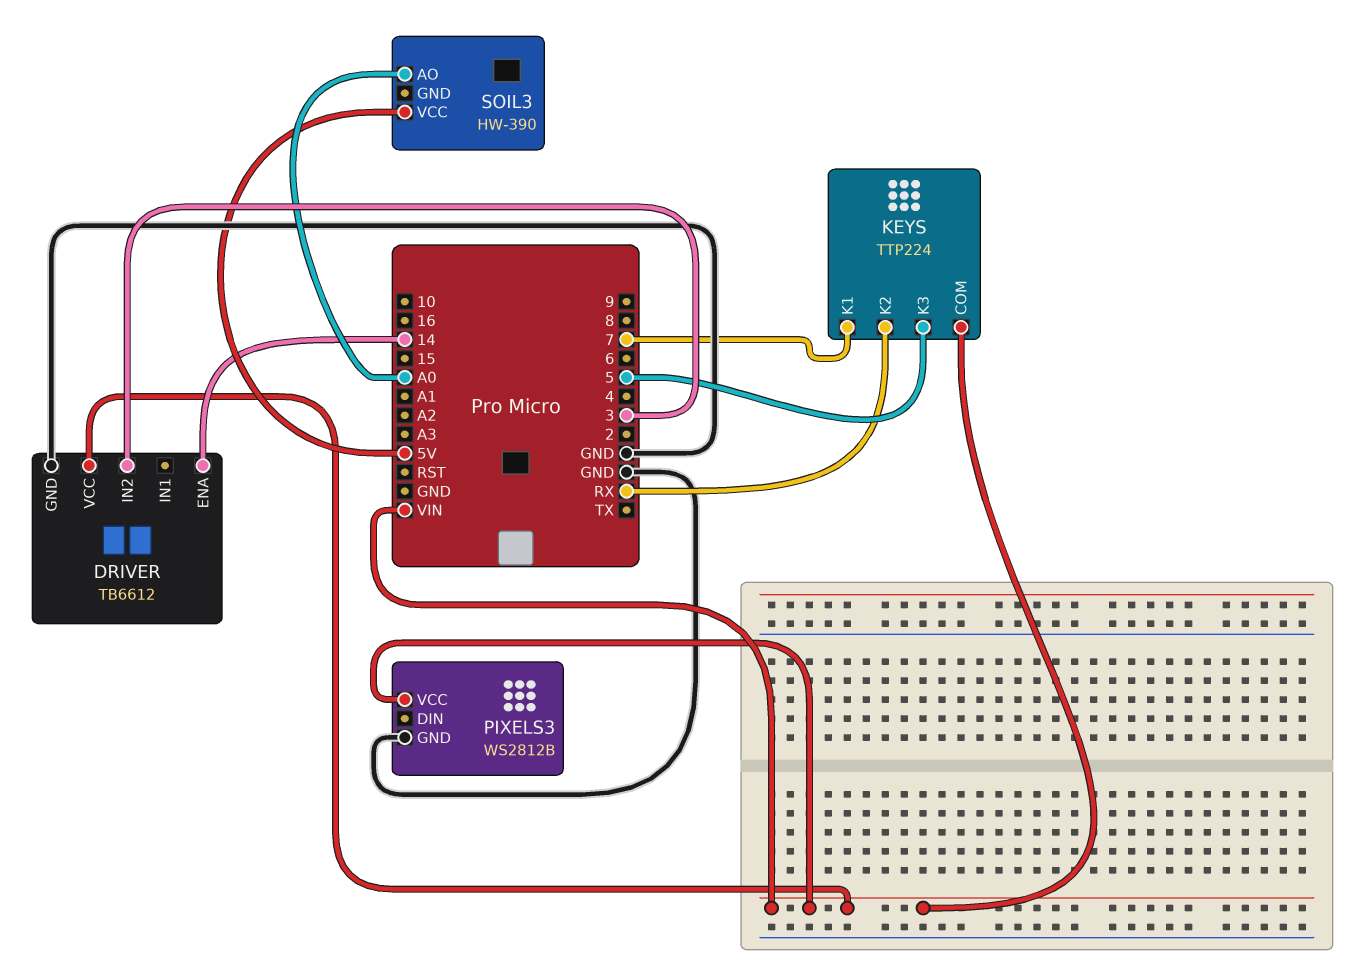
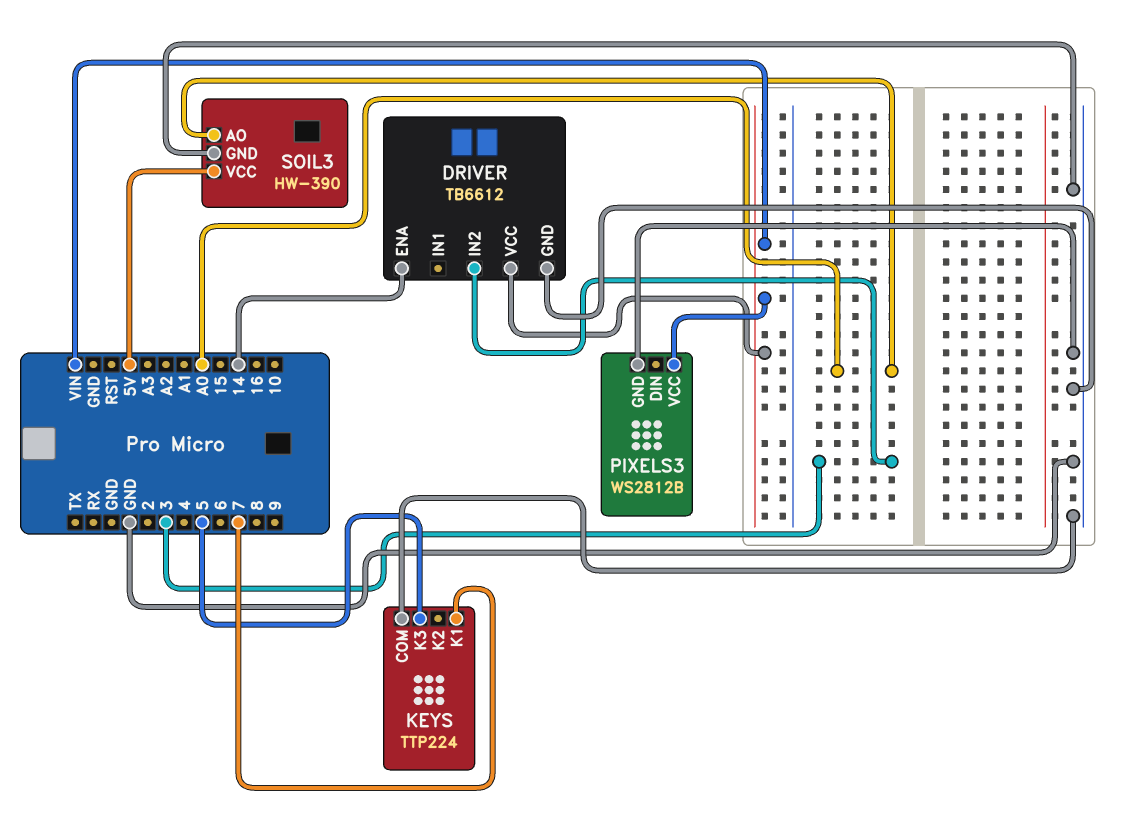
KEYS pin COM: VIN -> GND
KEYS pin K2: RX -> none
SOIL3 pin GND: none -> GND

